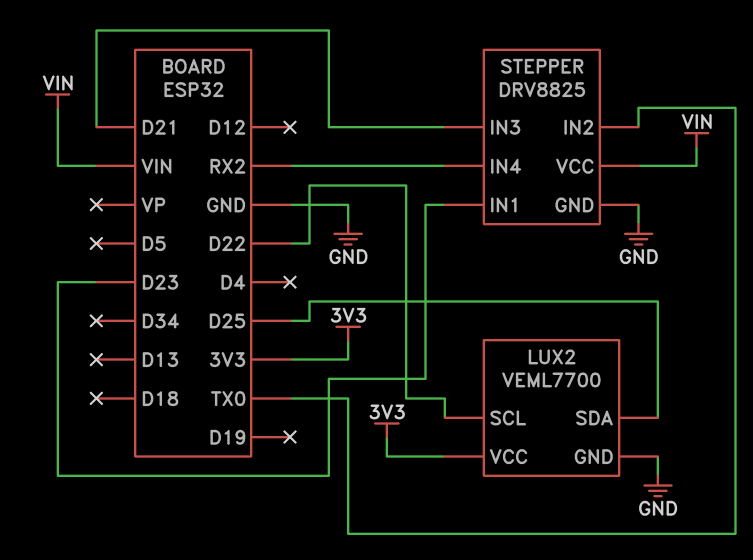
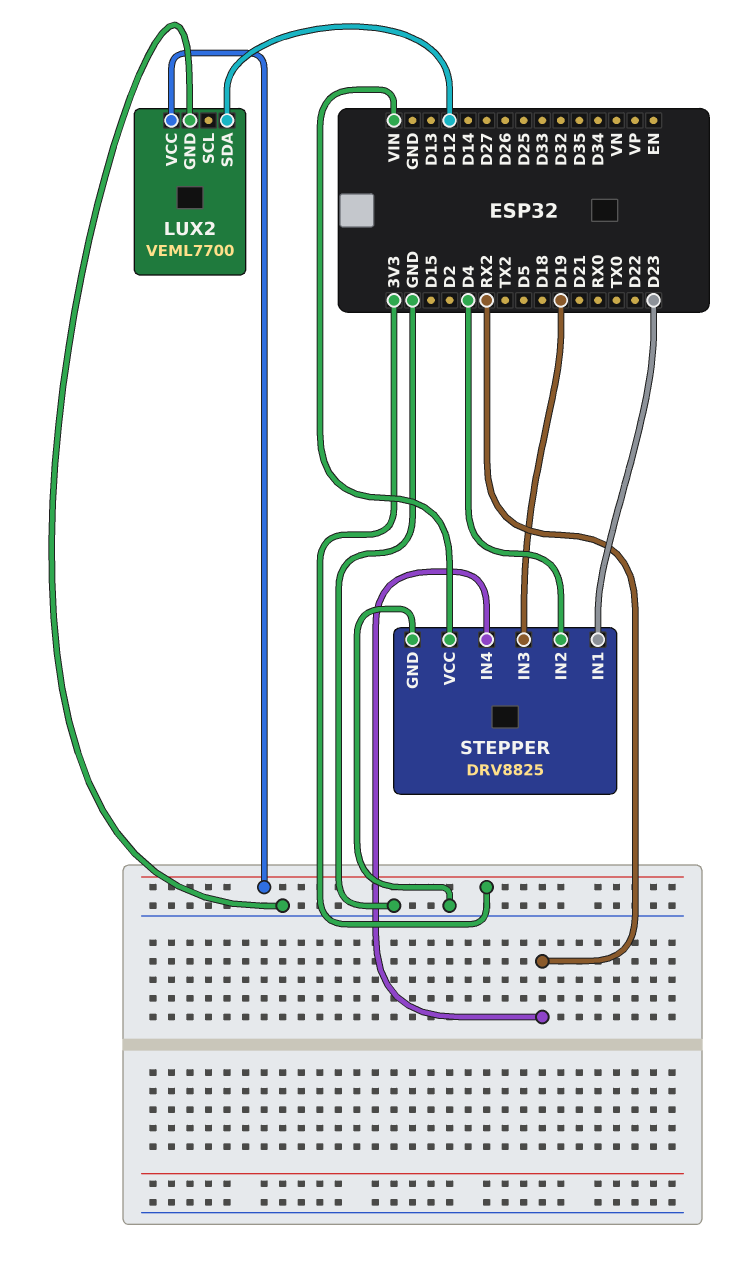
LUX2 pin SCL: D22 -> none
LUX2 pin SDA: D25 -> D12
STEPPER pin IN2: TX0 -> D4
STEPPER pin IN3: D21 -> D19

